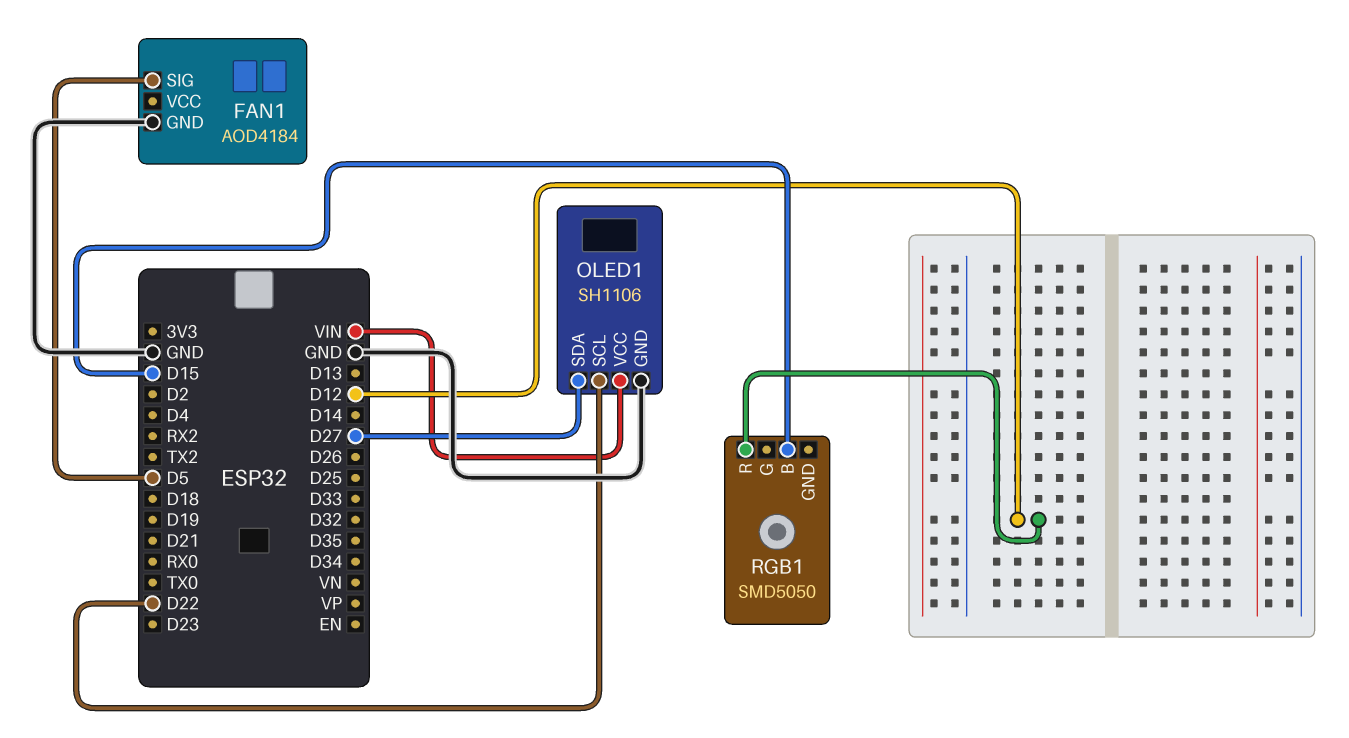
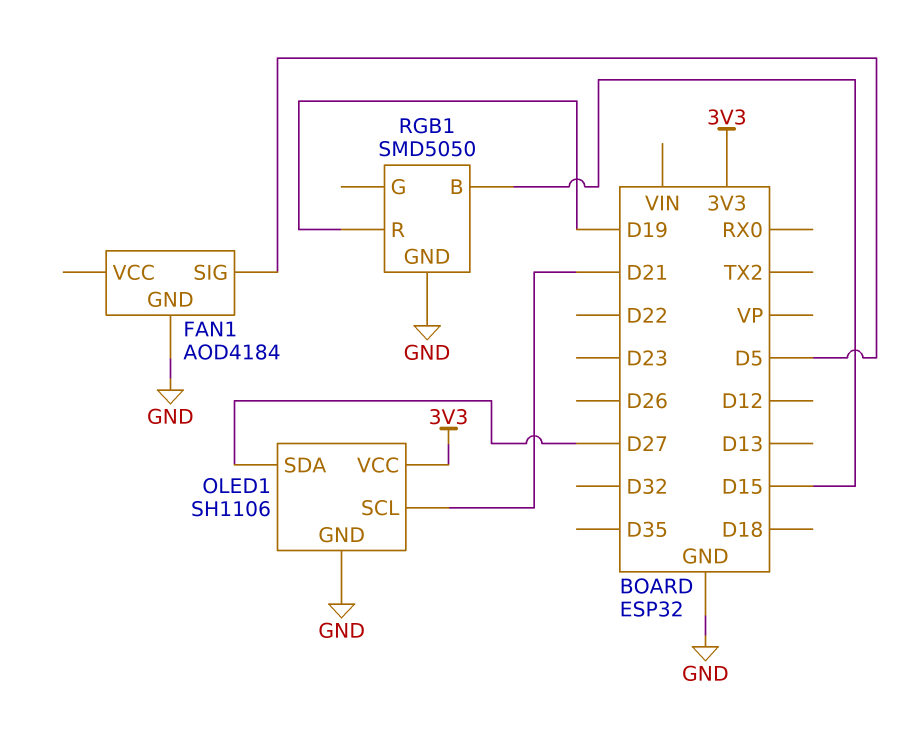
OLED1 pin SCL: D22 -> D21
OLED1 pin VCC: VIN -> 3V3
RGB1 pin GND: none -> GND
RGB1 pin R: D12 -> D19

